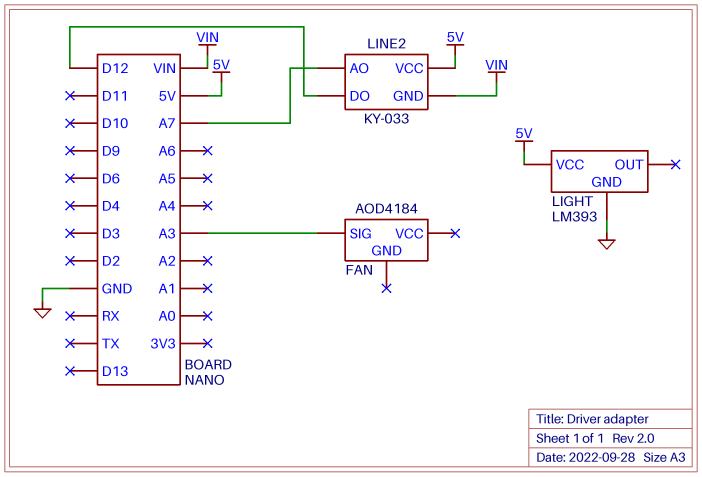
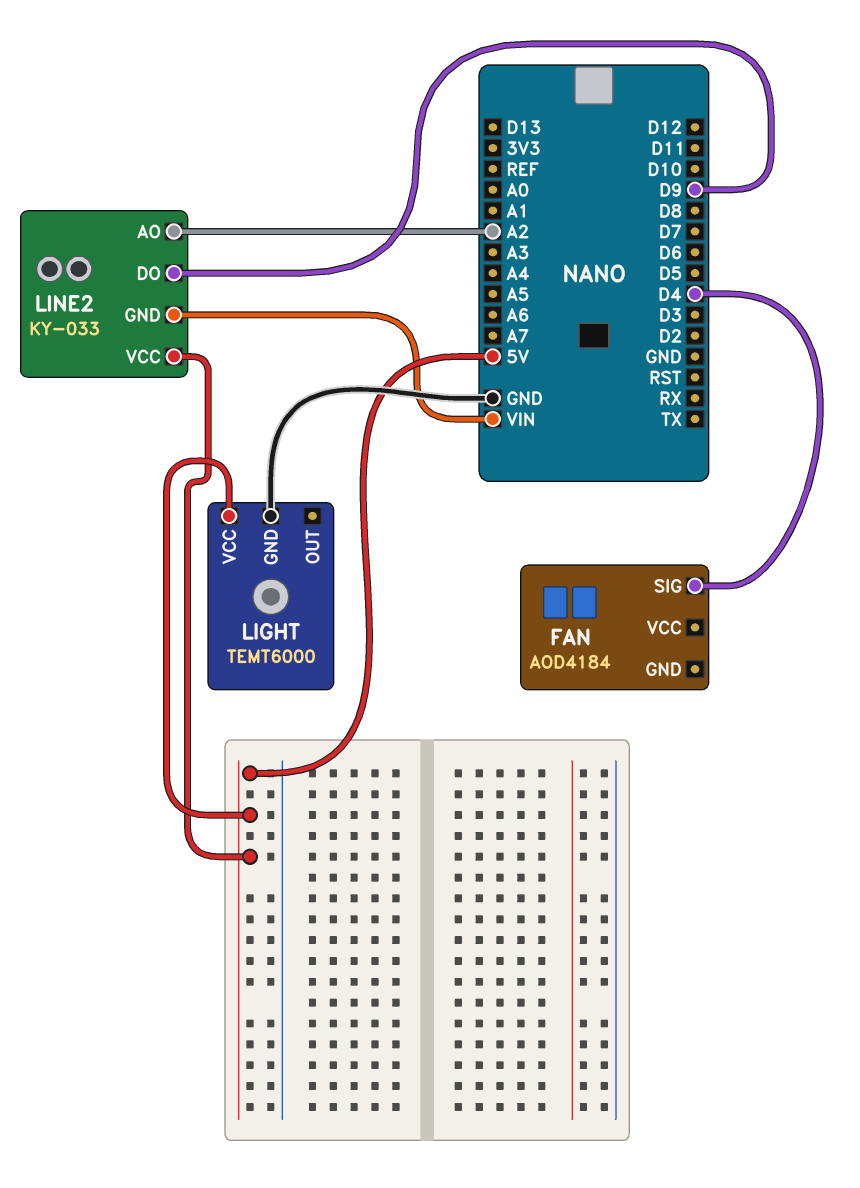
FAN pin SIG: A3 -> D4
LIGHT: LM393 -> TEMT6000
LINE2 pin AO: A7 -> A2
LINE2 pin DO: D12 -> D9

